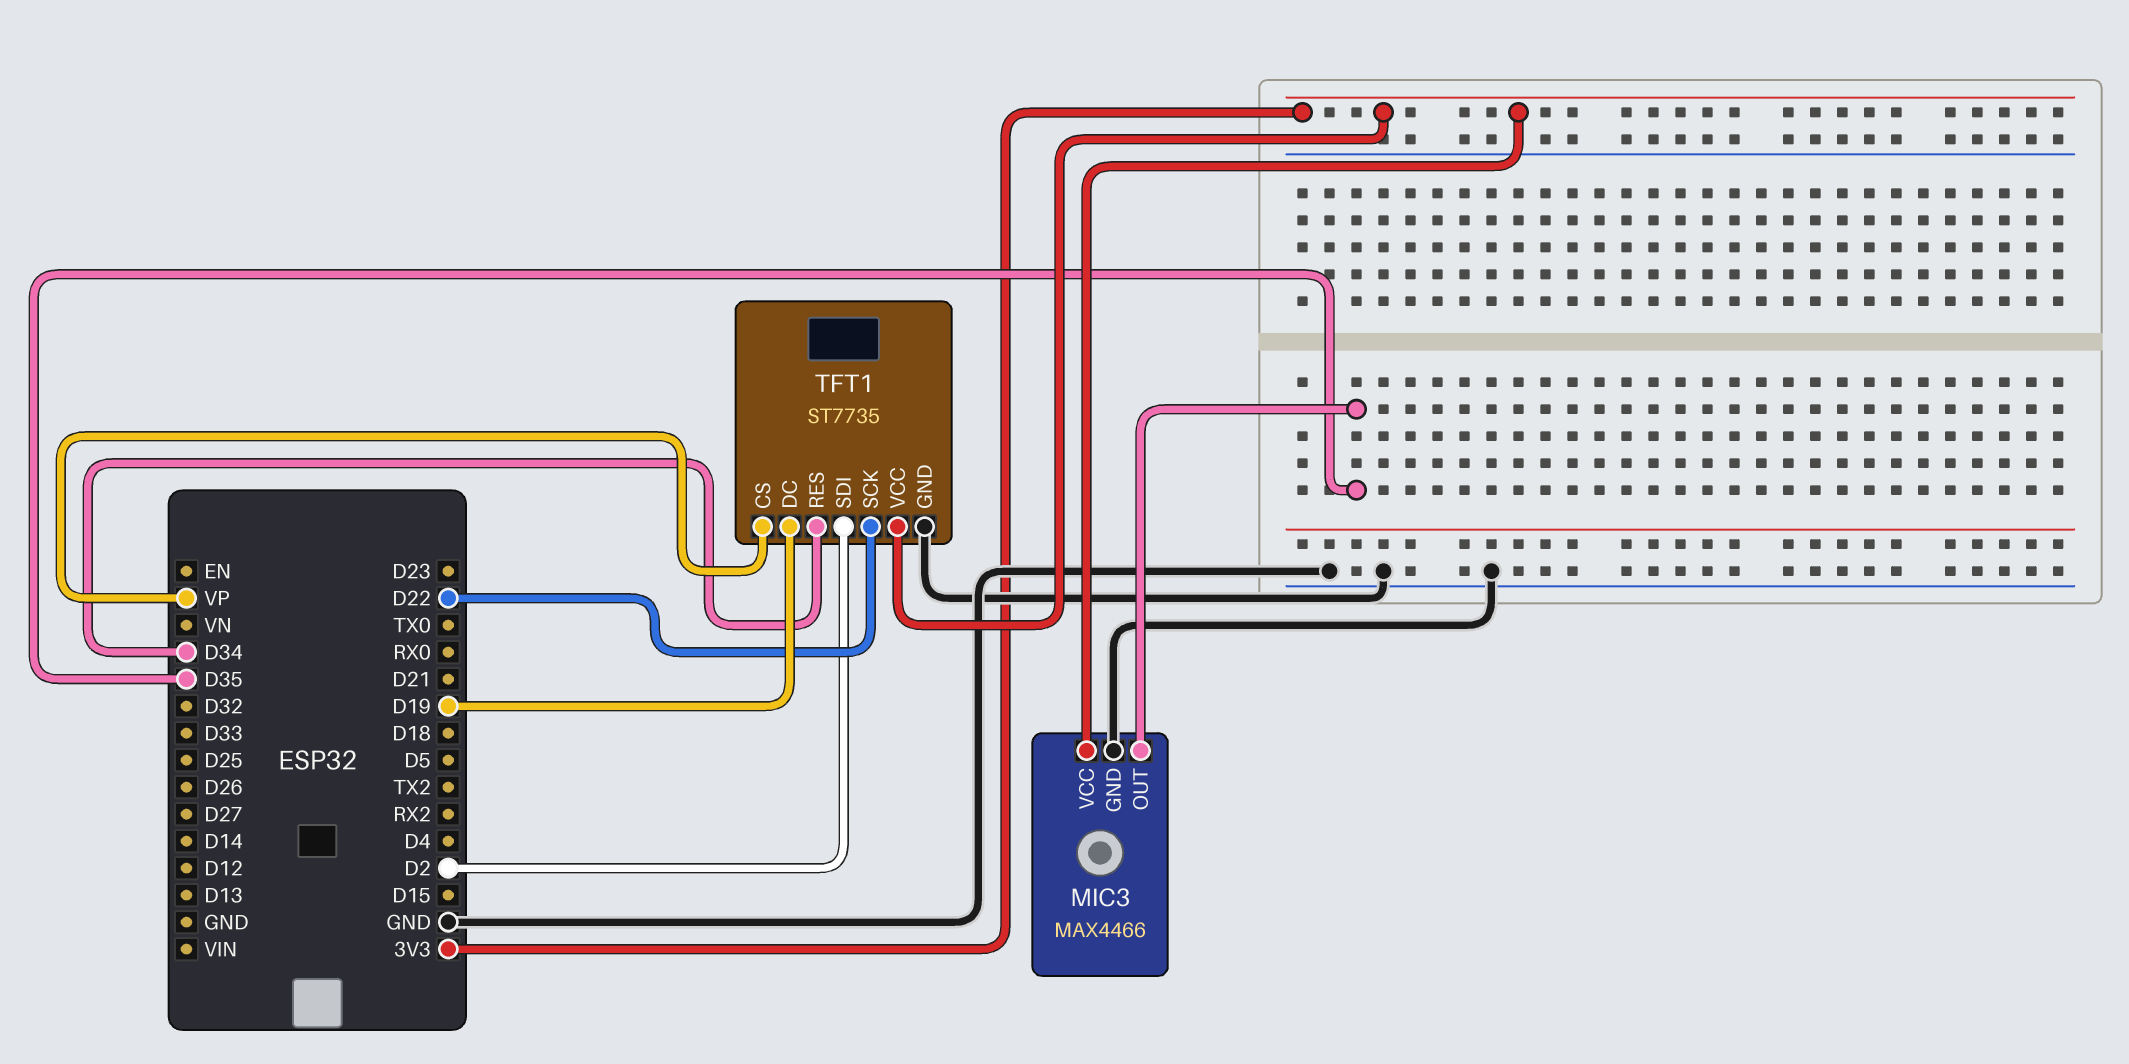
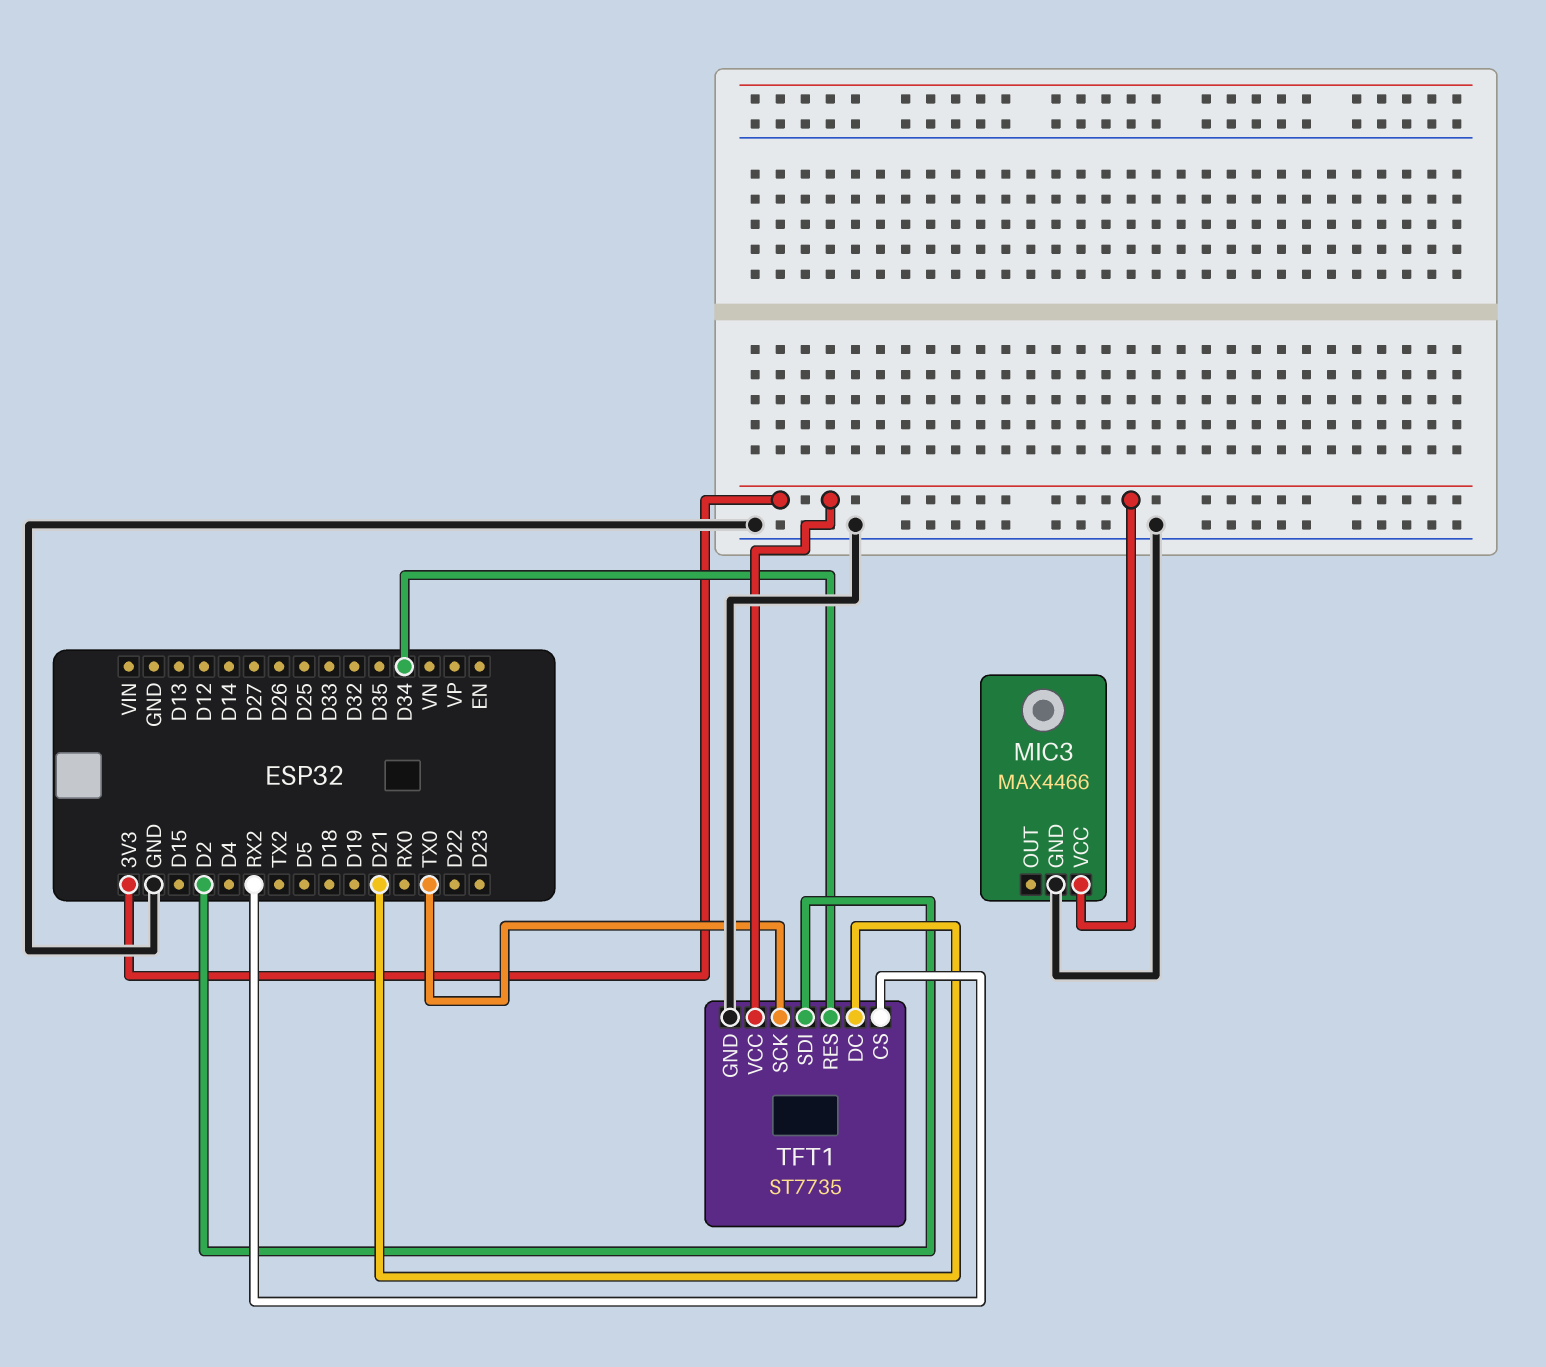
MIC3 pin OUT: D35 -> none
TFT1 pin CS: VP -> RX2
TFT1 pin DC: D19 -> D21
TFT1 pin SCK: D22 -> TX0

